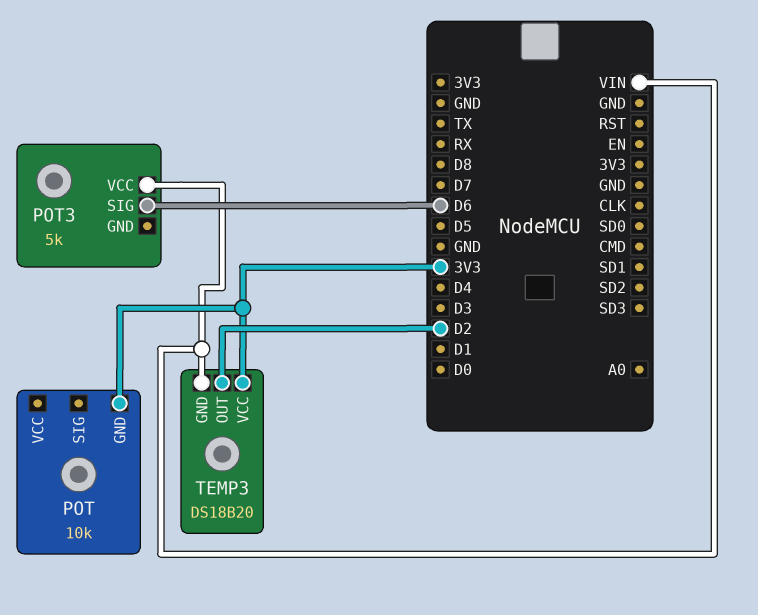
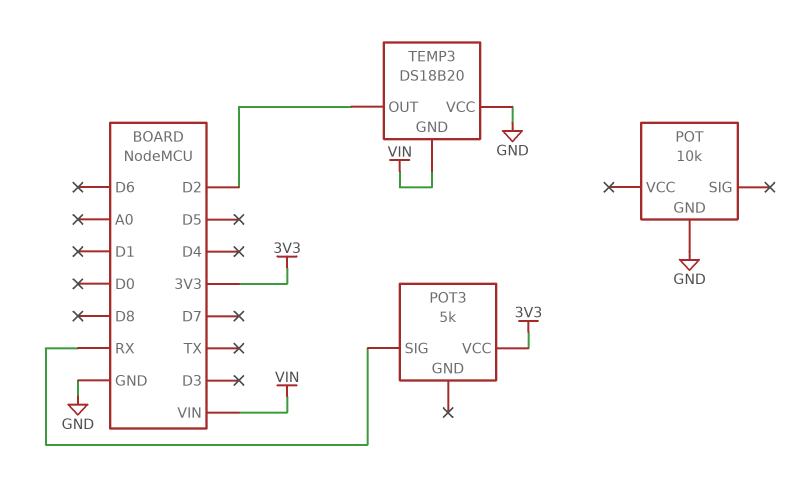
POT pin GND: 3V3 -> GND
POT3 pin SIG: D6 -> RX
POT3 pin VCC: VIN -> 3V3
TEMP3 pin VCC: 3V3 -> GND

